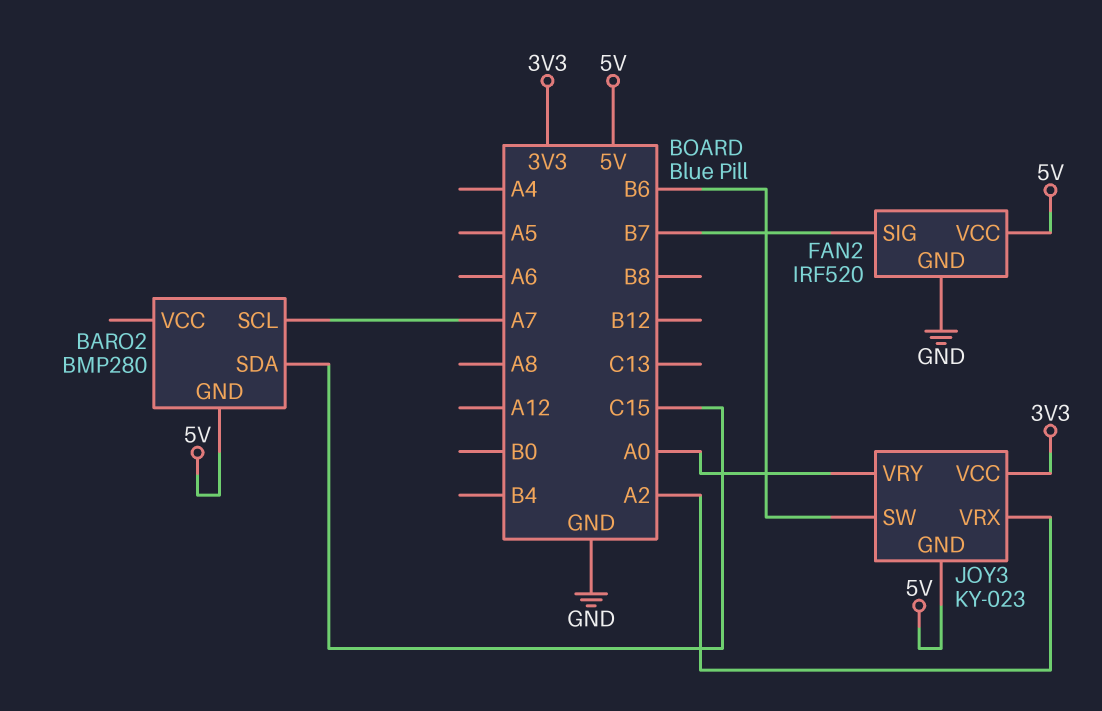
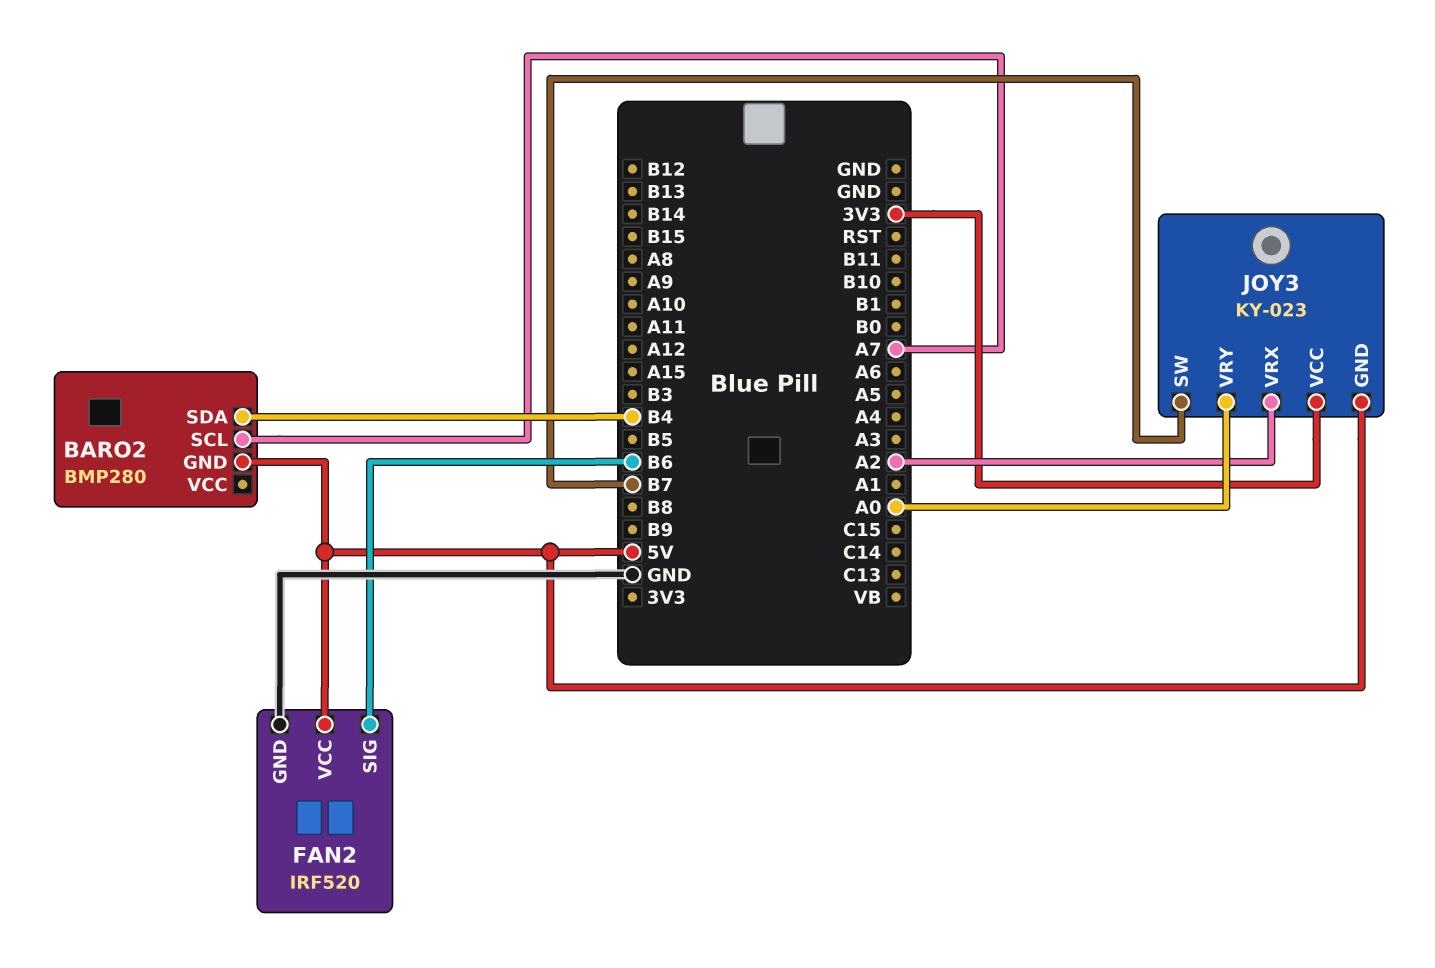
BARO2 pin SDA: C15 -> B4
FAN2 pin SIG: B7 -> B6
JOY3 pin SW: B6 -> B7

